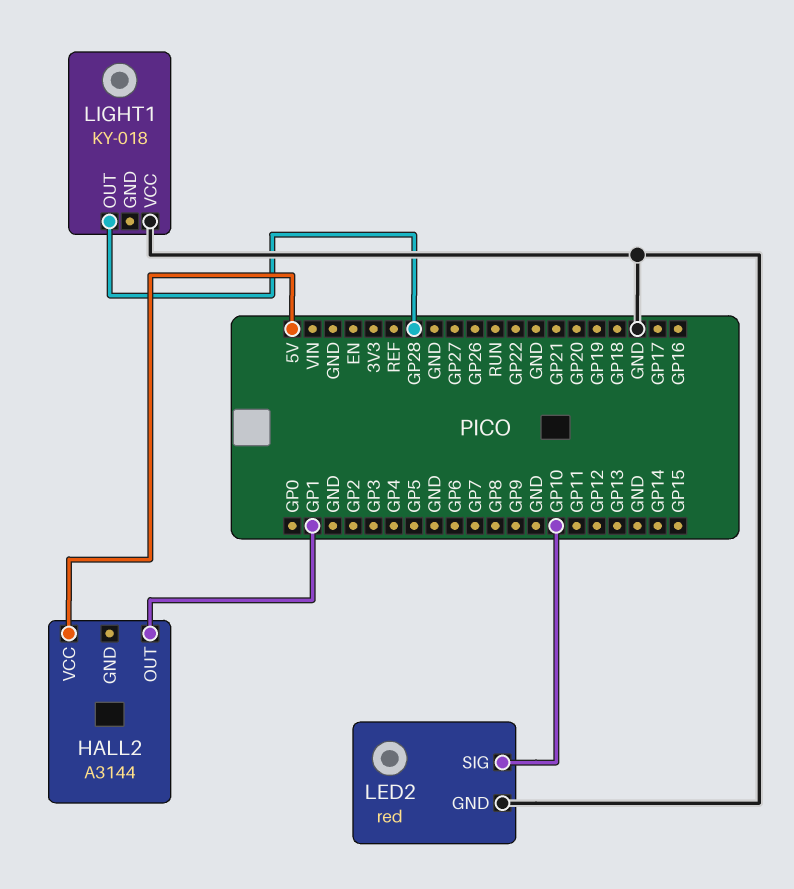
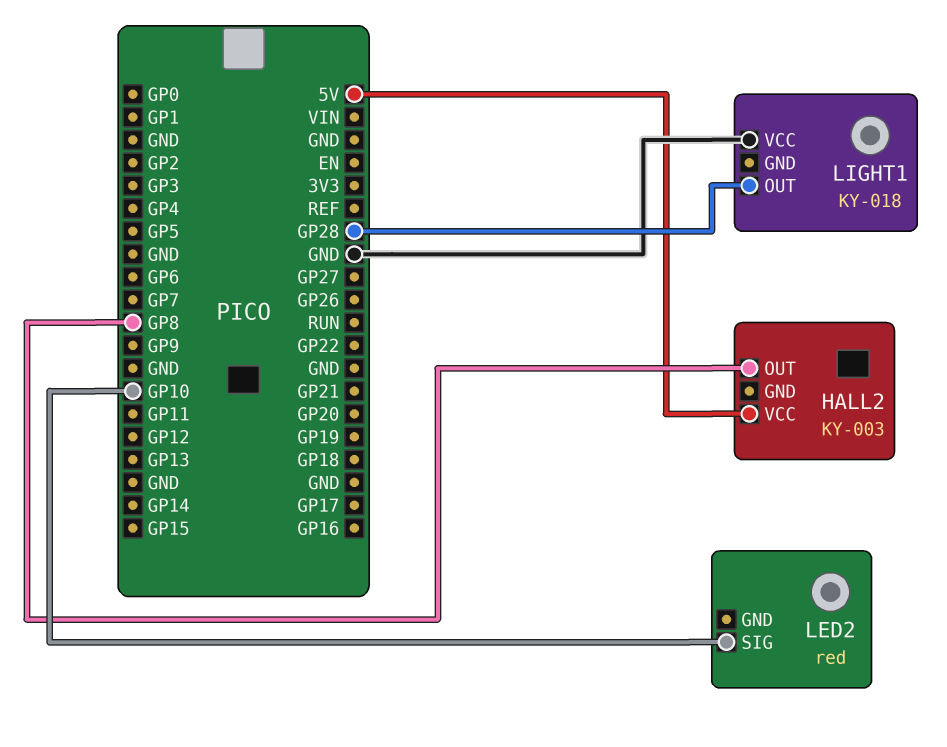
HALL2: A3144 -> KY-003
HALL2 pin OUT: GP1 -> GP8
LED2 pin GND: GND -> none

